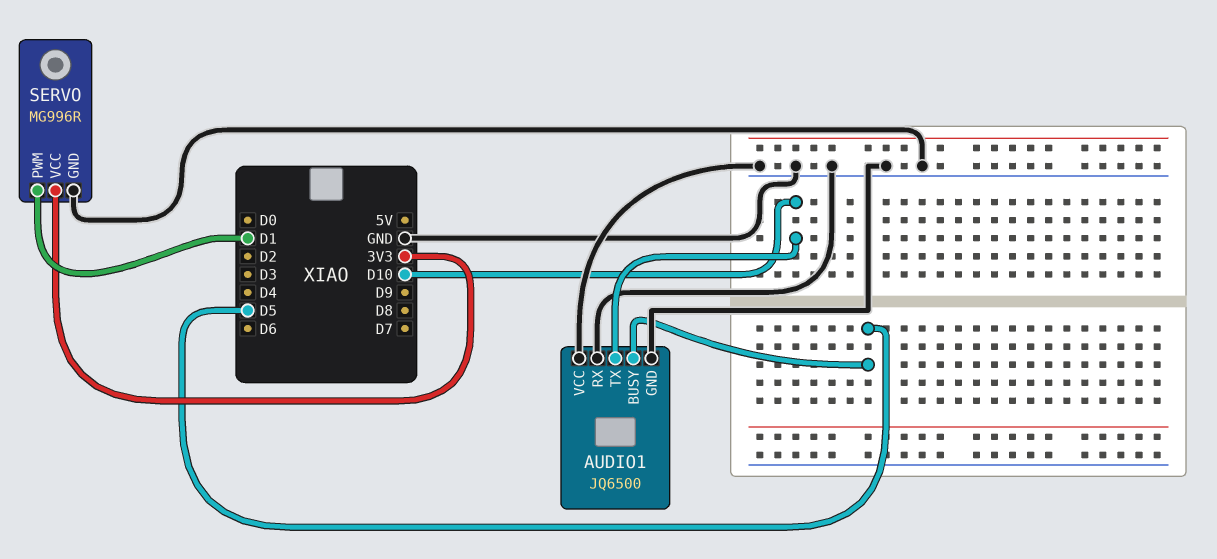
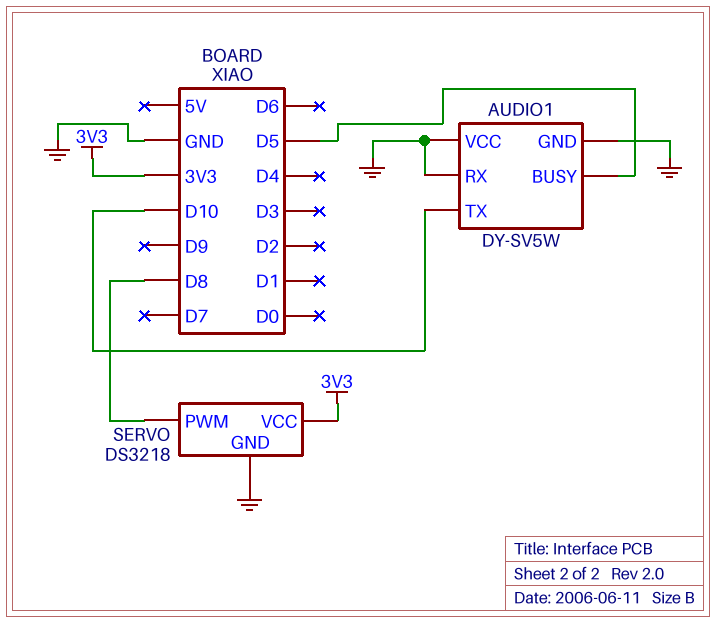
AUDIO1: JQ6500 -> DY-SV5W
SERVO: MG996R -> DS3218
SERVO pin PWM: D1 -> D8

